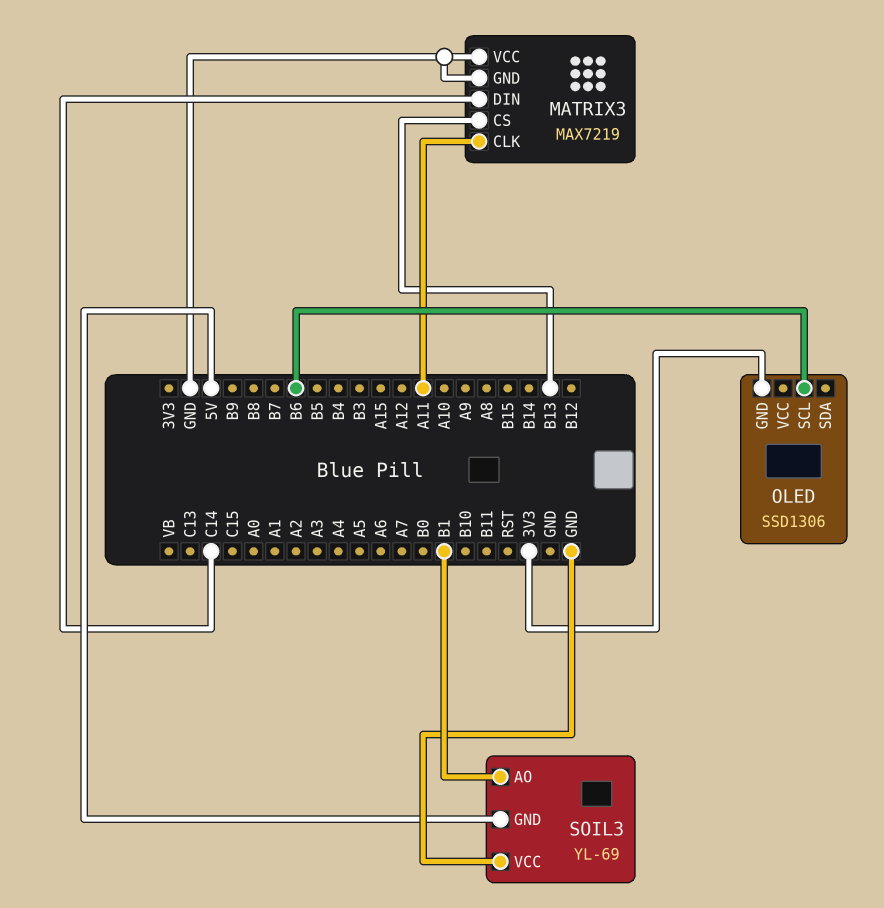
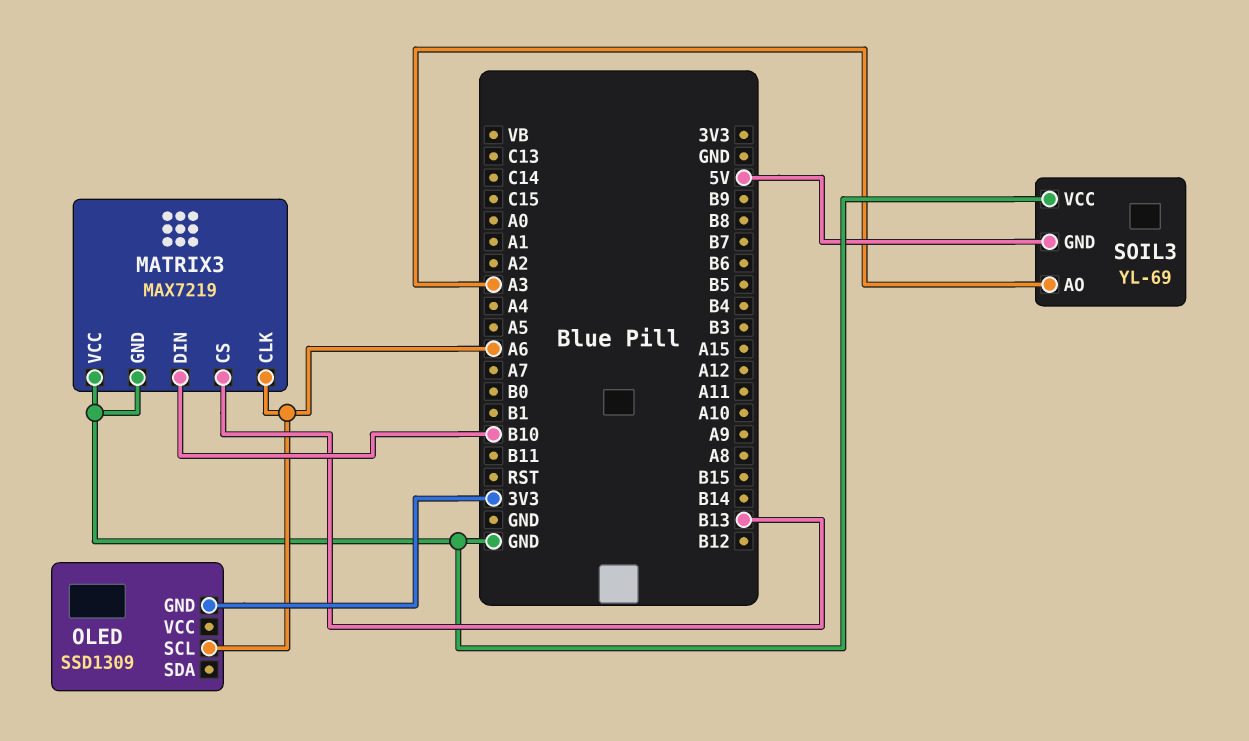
MATRIX3 pin CLK: A11 -> A6
MATRIX3 pin DIN: C14 -> B10
OLED: SSD1306 -> SSD1309
OLED pin SCL: B6 -> A6
SOIL3 pin AO: B1 -> A3

